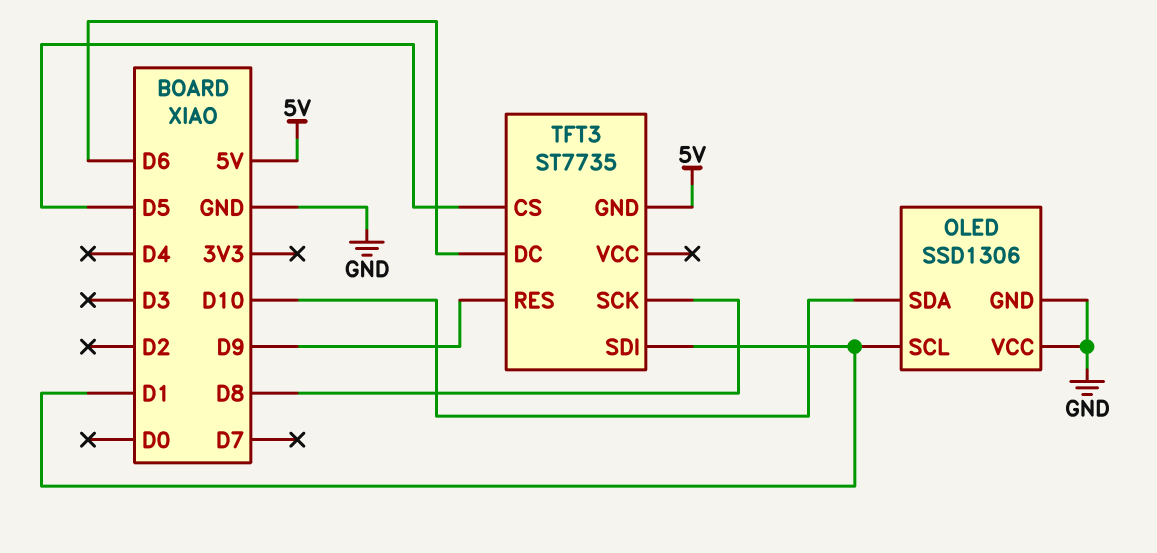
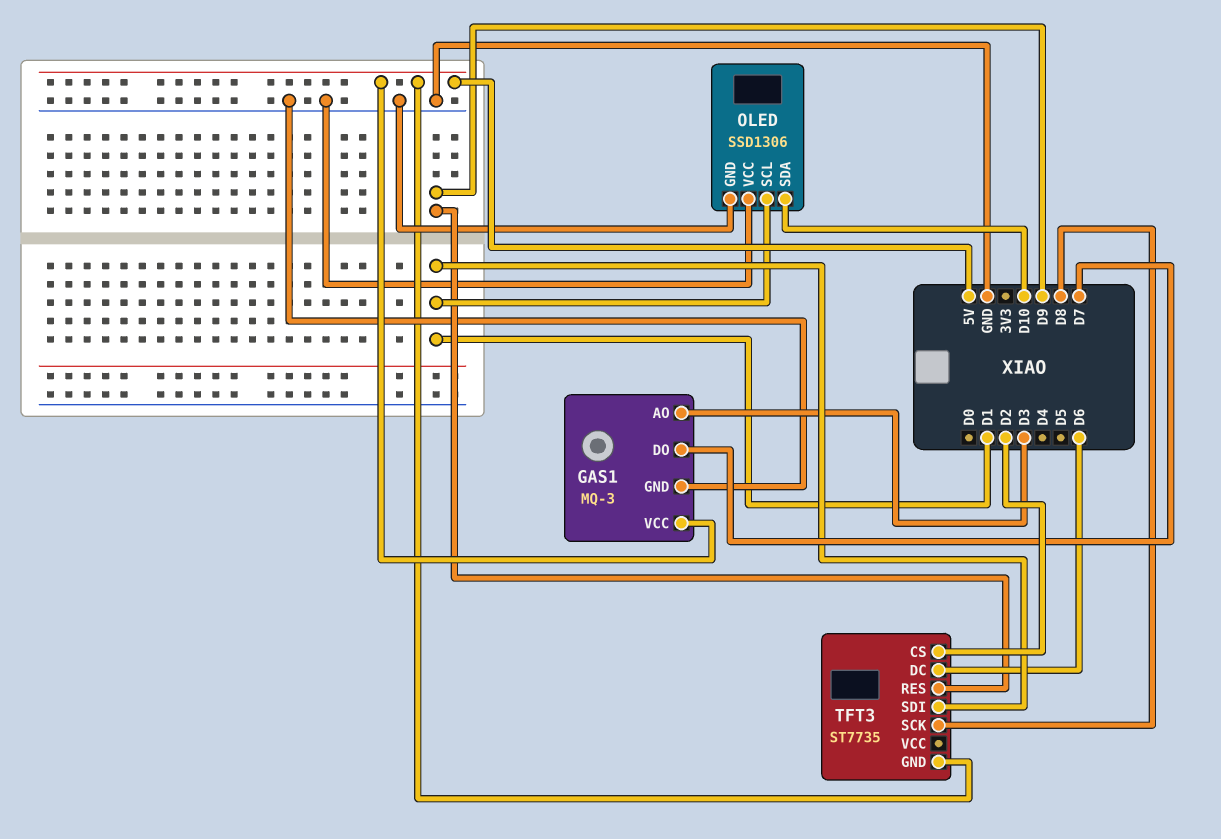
GAS1: none -> MQ-3
GAS1 pin AO: none -> D3
GAS1 pin DO: none -> D7
GAS1 pin GND: none -> GND
GAS1 pin VCC: none -> 5V
TFT3 pin CS: D5 -> D2

